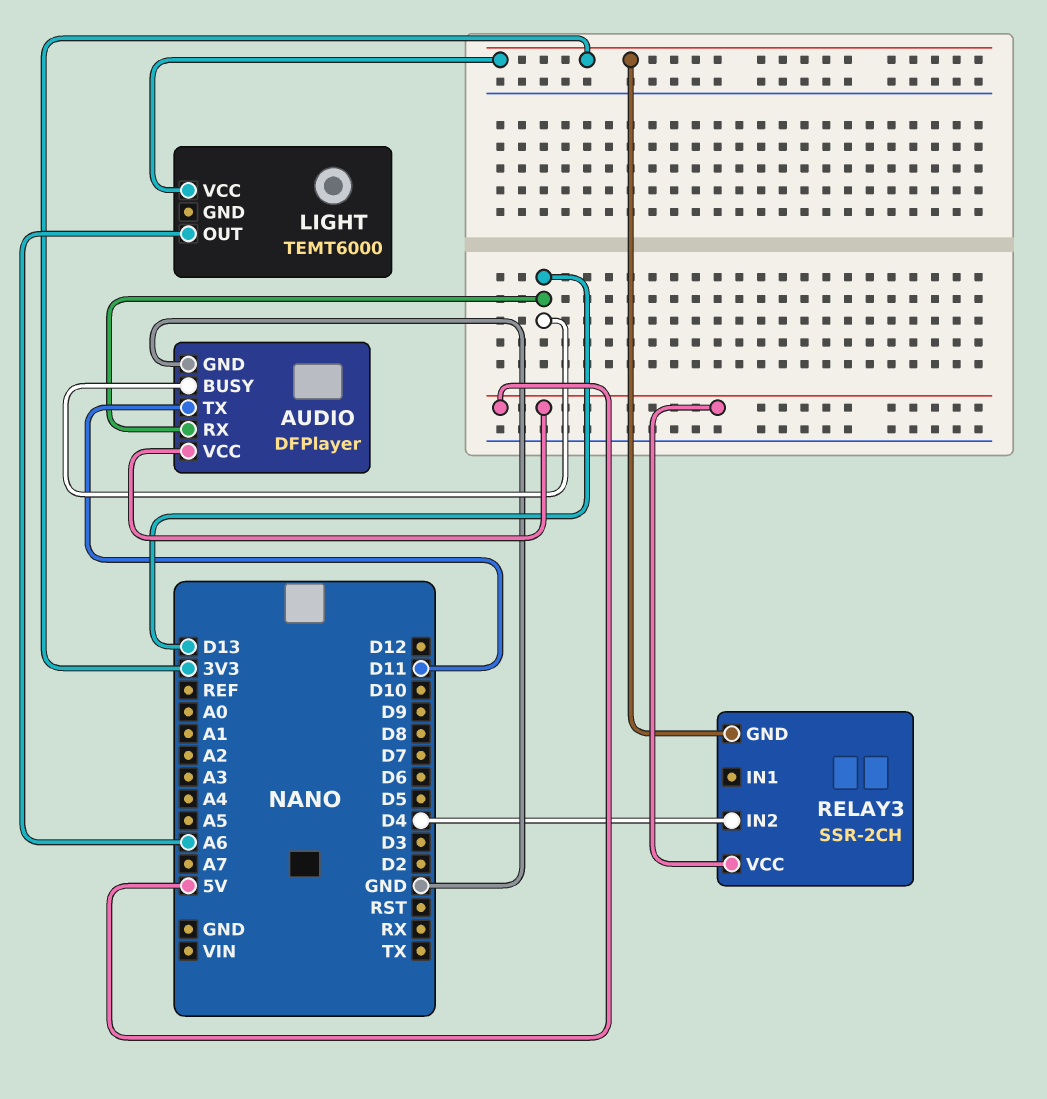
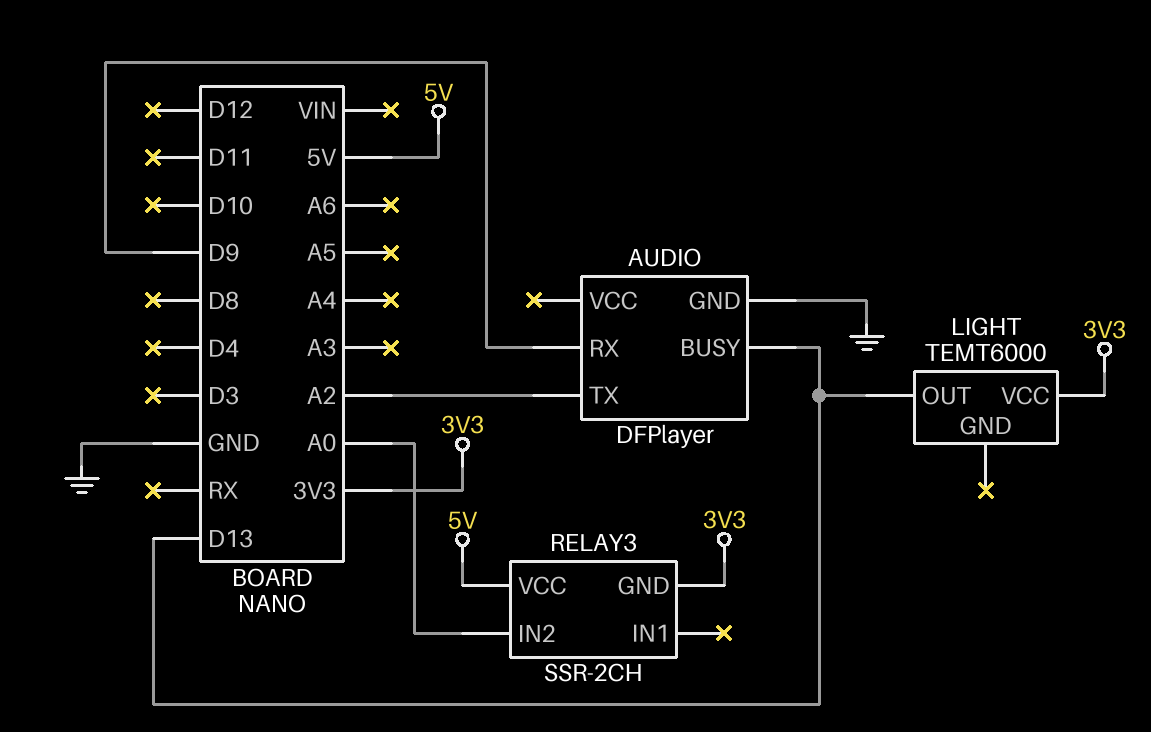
AUDIO pin RX: D13 -> D9
AUDIO pin TX: D11 -> A2
AUDIO pin VCC: 5V -> none
LIGHT pin OUT: A6 -> D13
RELAY3 pin IN2: D4 -> A0

